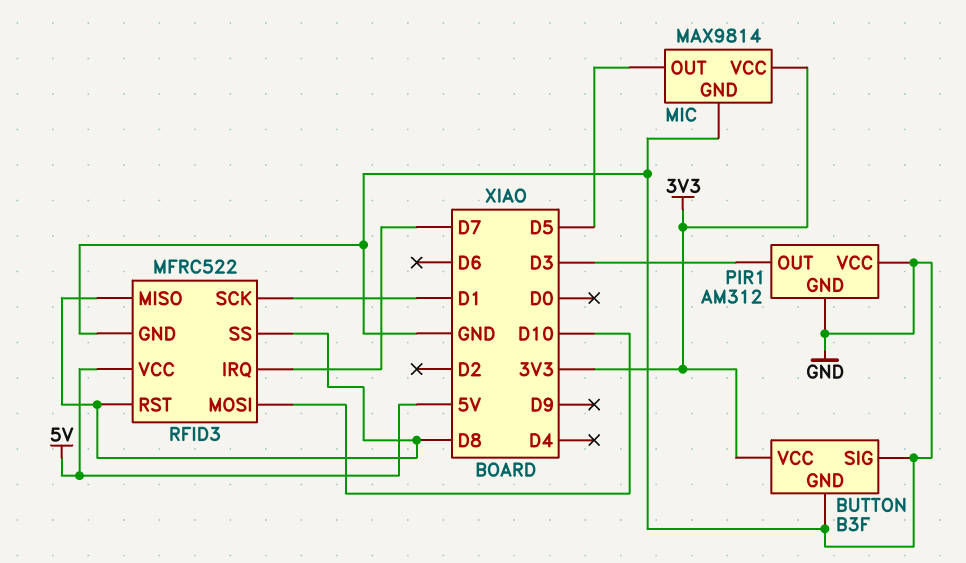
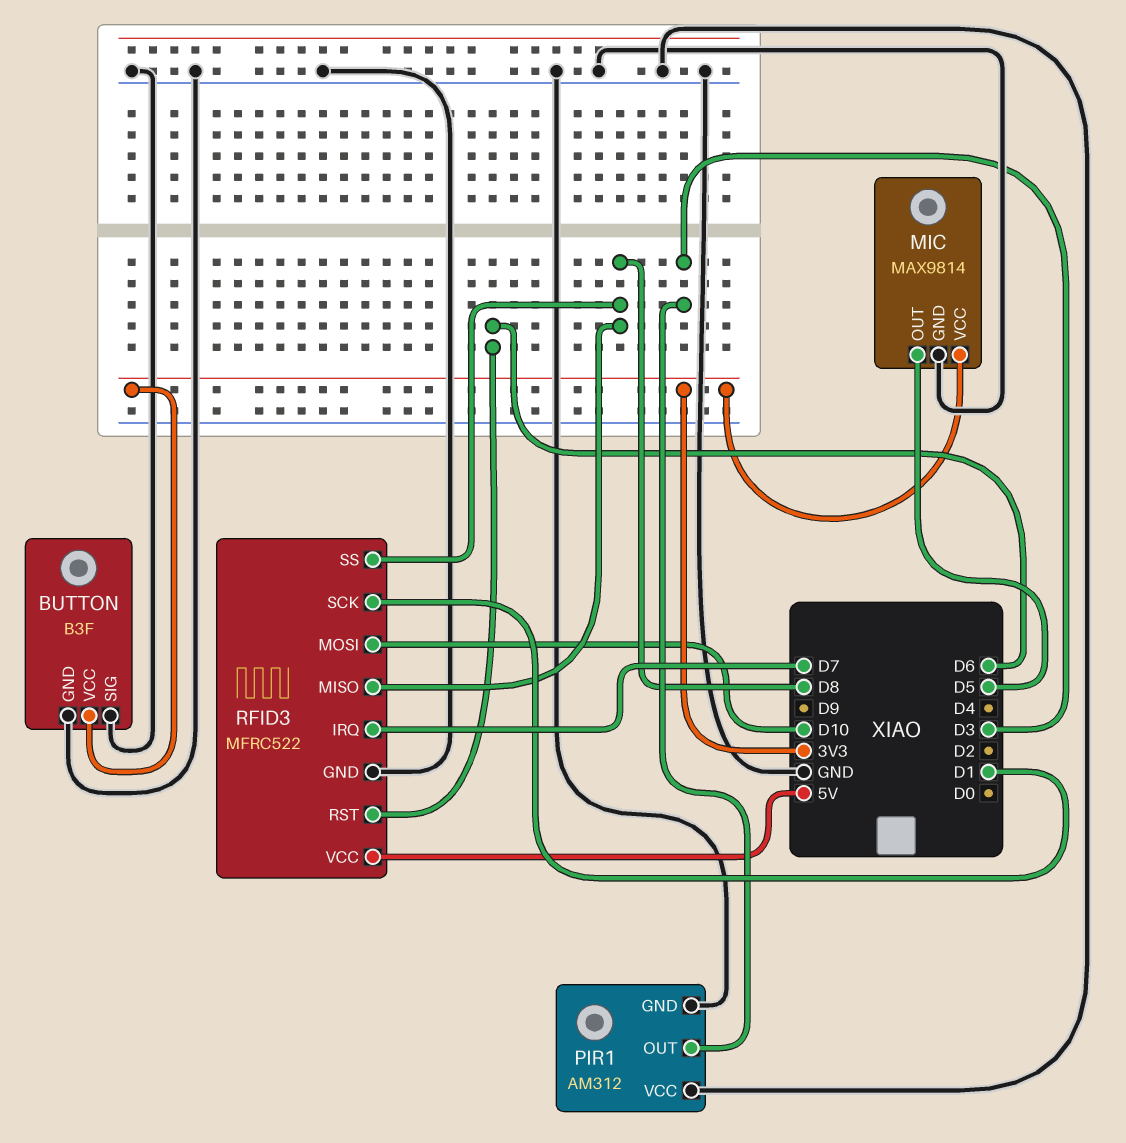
RFID3 pin RST: D8 -> D6

